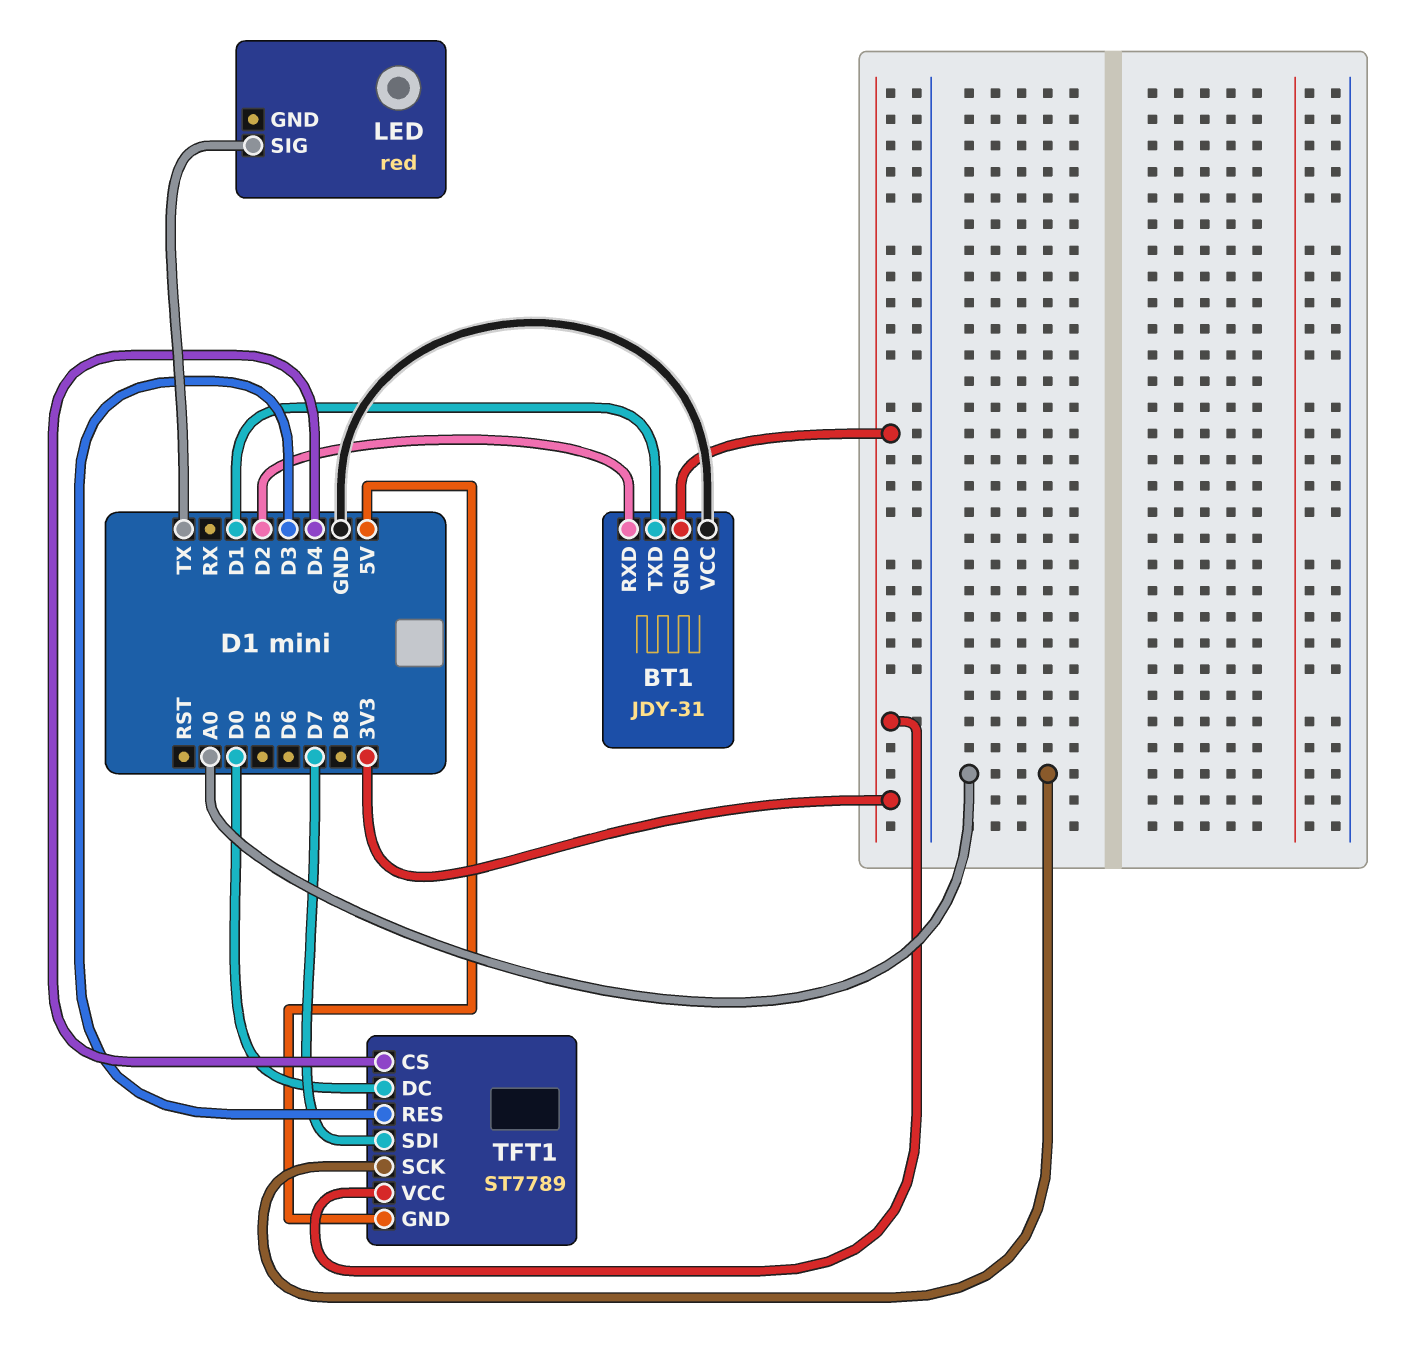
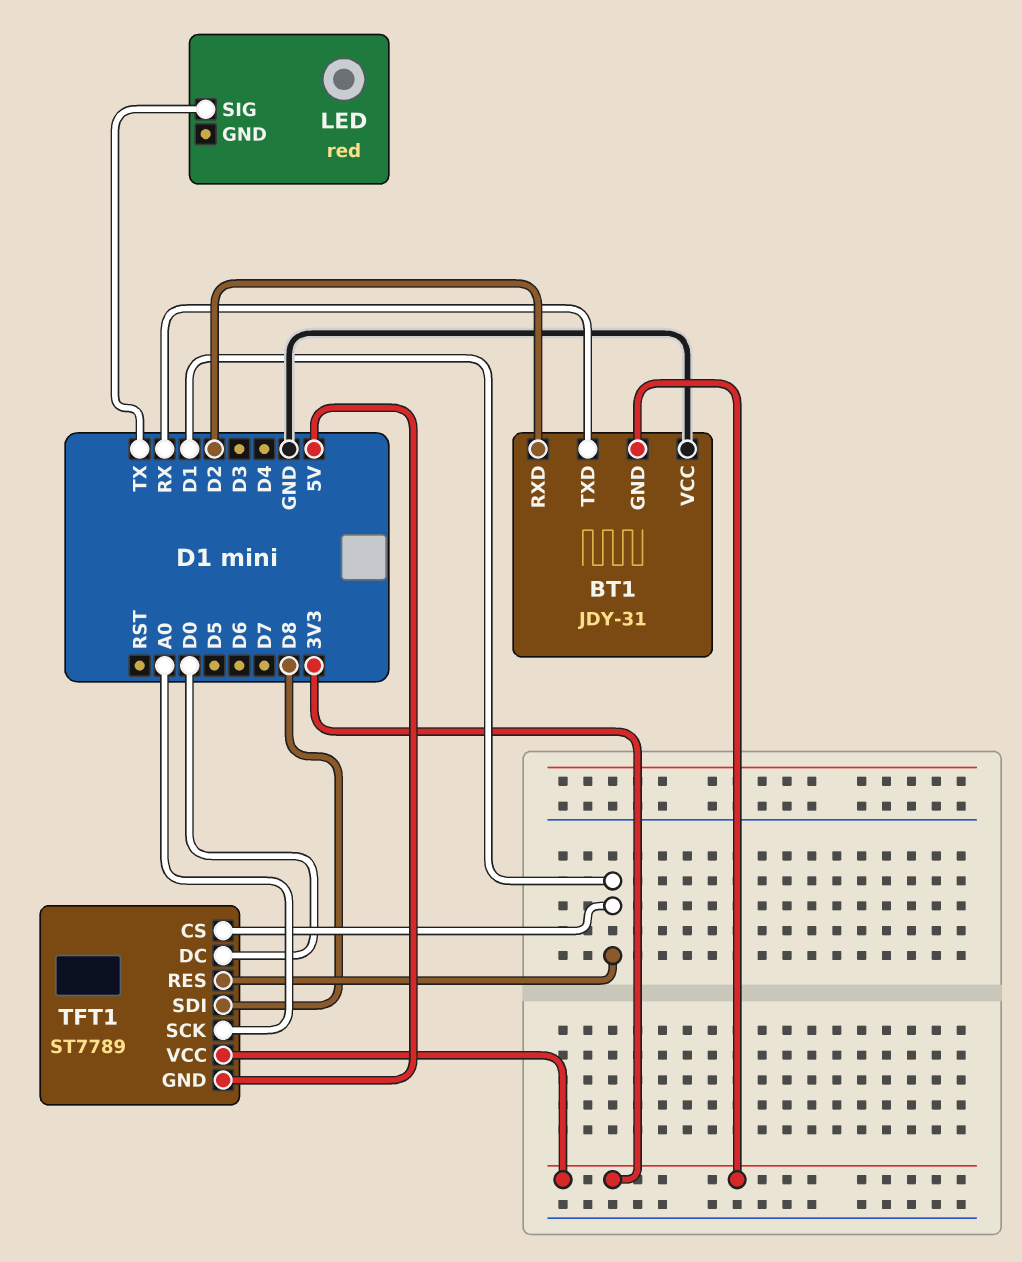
BT1 pin TXD: D1 -> RX
TFT1 pin CS: D4 -> D1
TFT1 pin RES: D3 -> D1
TFT1 pin SDI: D7 -> D8

